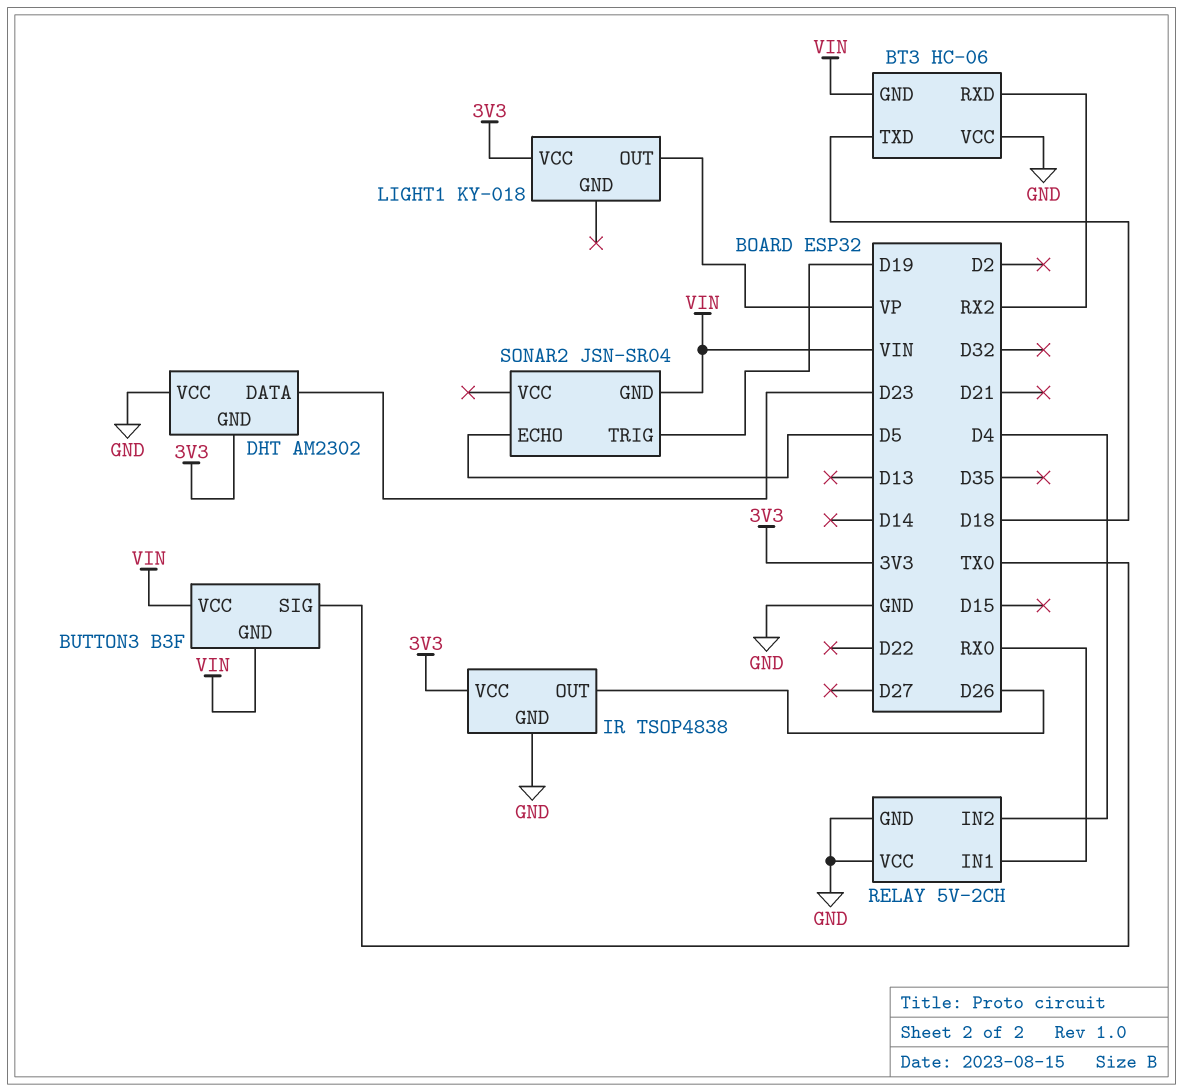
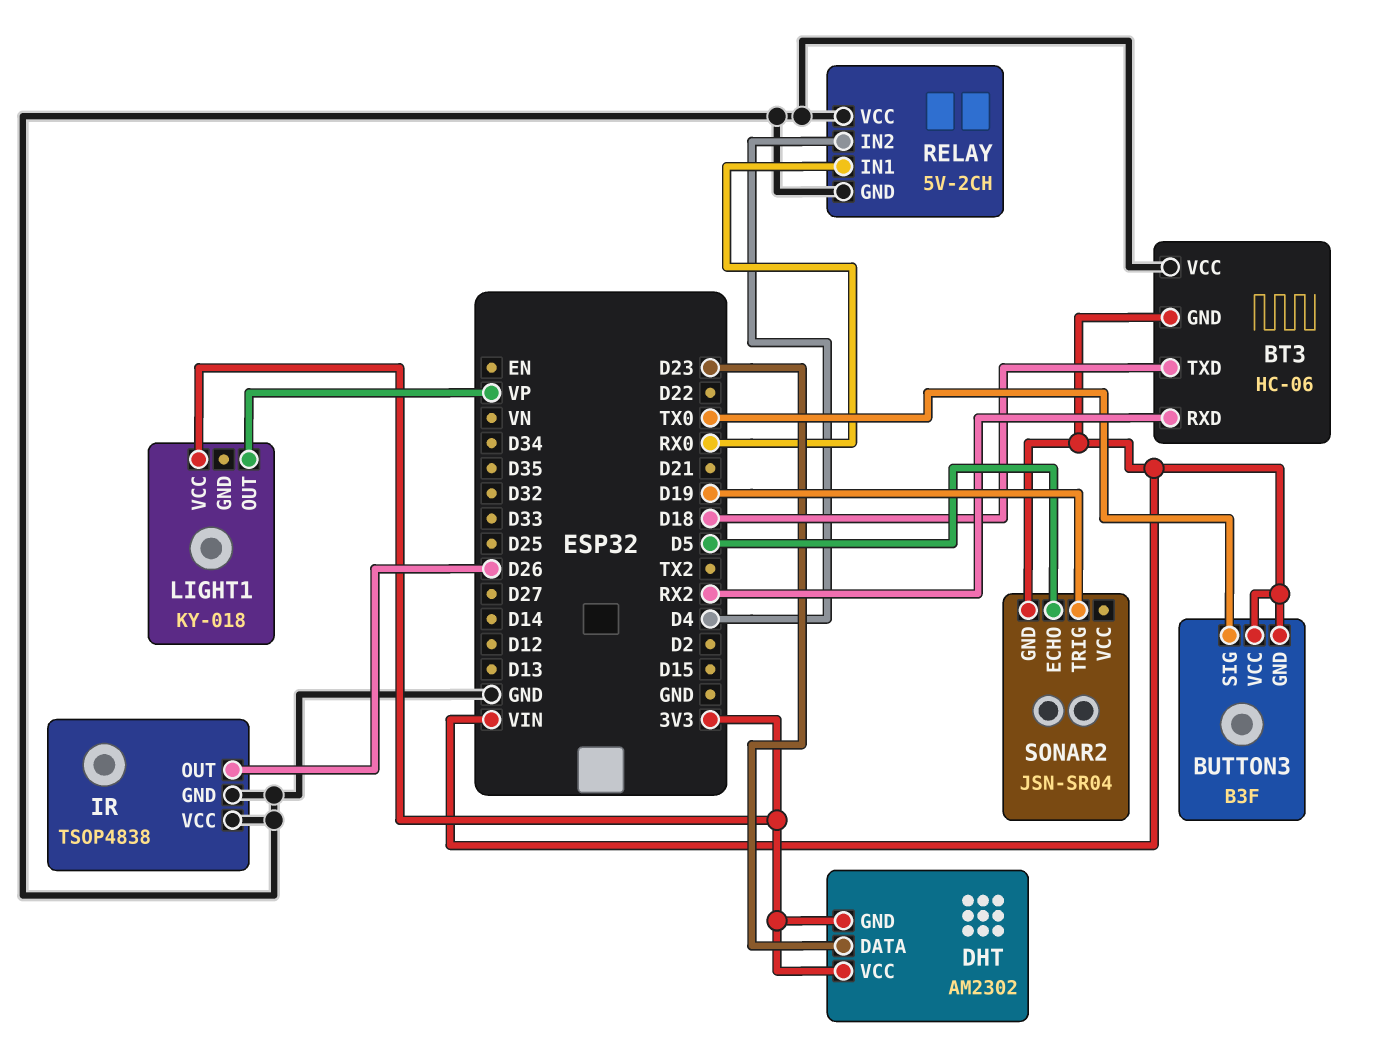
DHT pin VCC: GND -> 3V3
IR pin VCC: 3V3 -> GND

